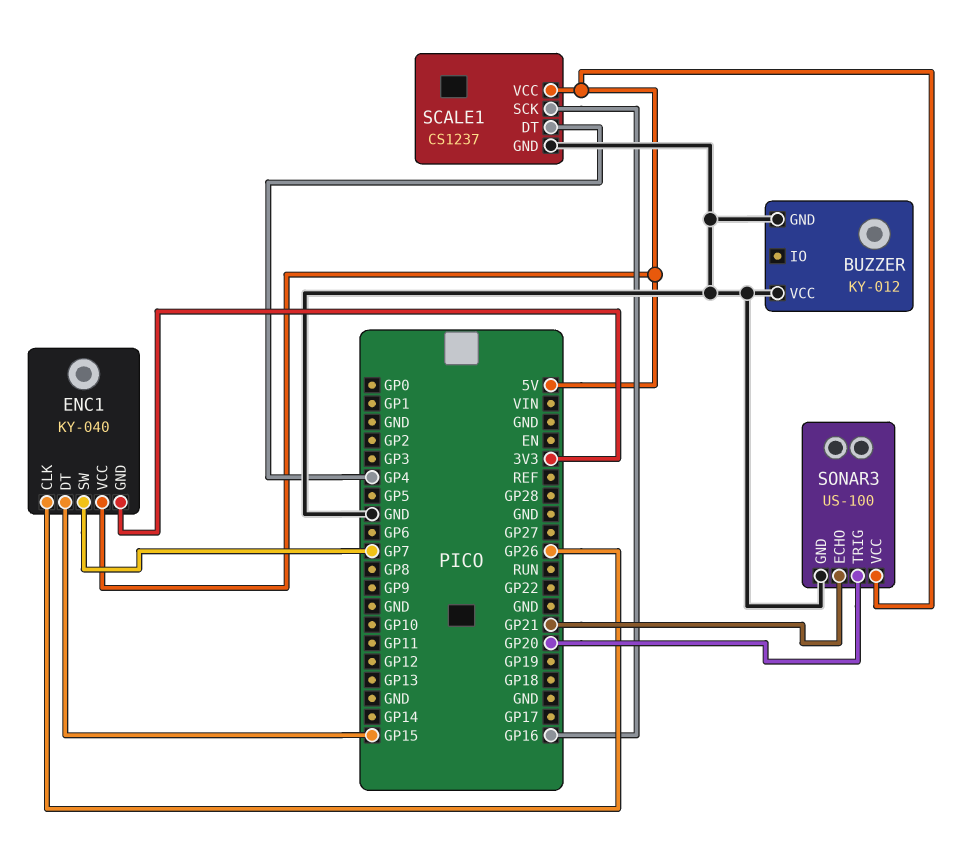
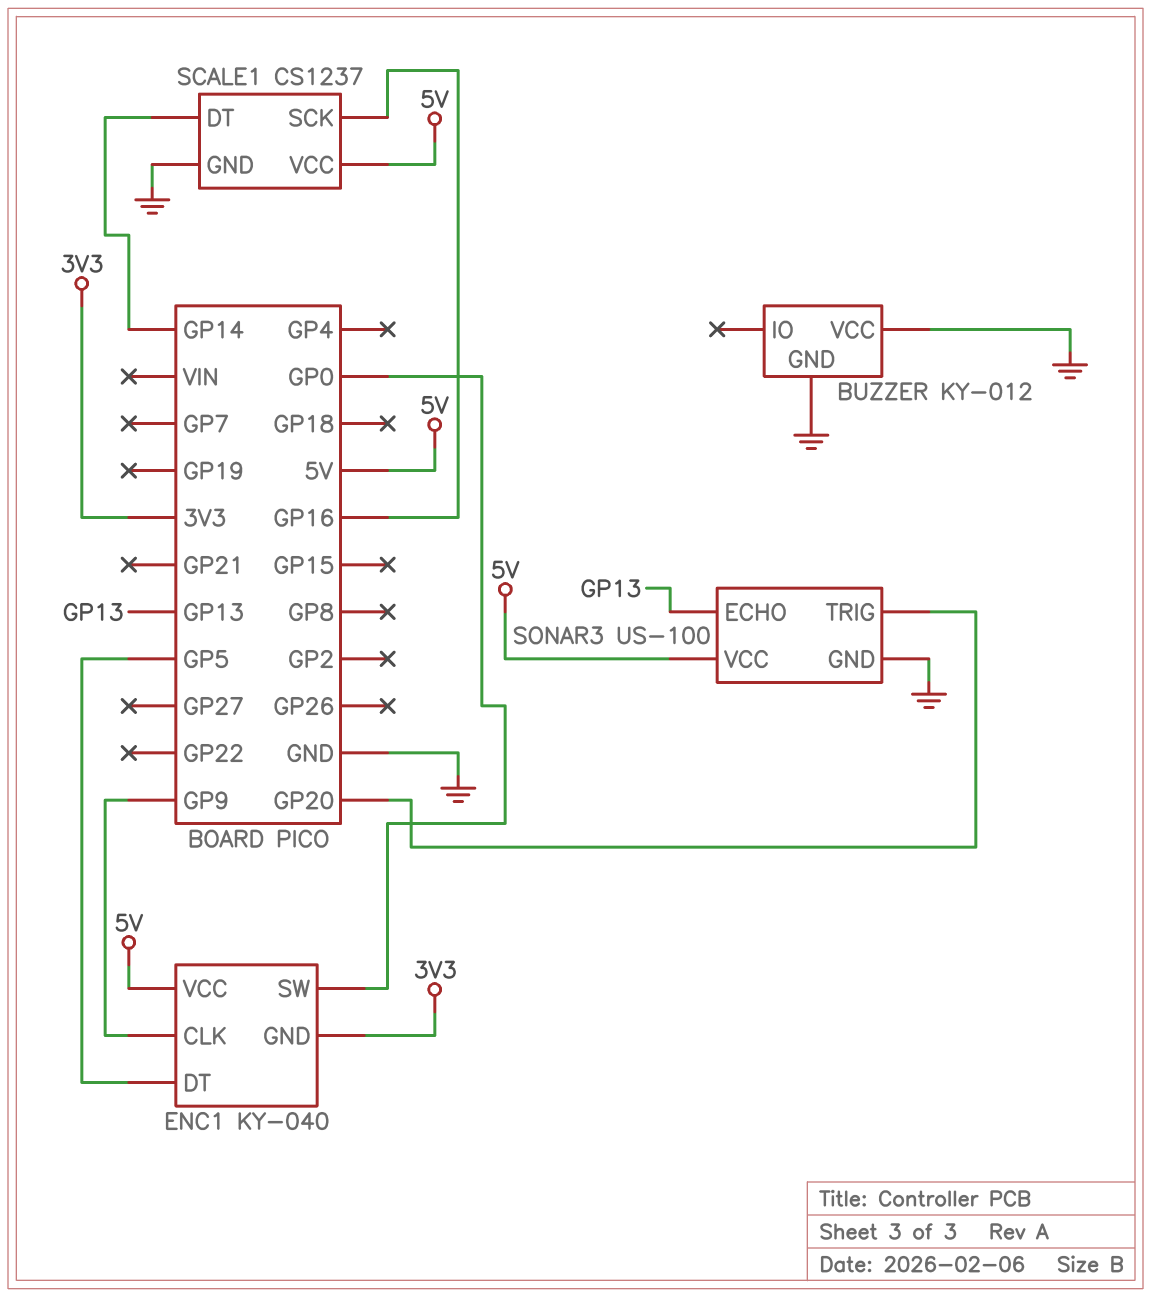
ENC1 pin CLK: GP26 -> GP9
ENC1 pin DT: GP15 -> GP5
ENC1 pin SW: GP7 -> GP0
SCALE1 pin DT: GP4 -> GP14
SONAR3 pin ECHO: GP21 -> GP13

